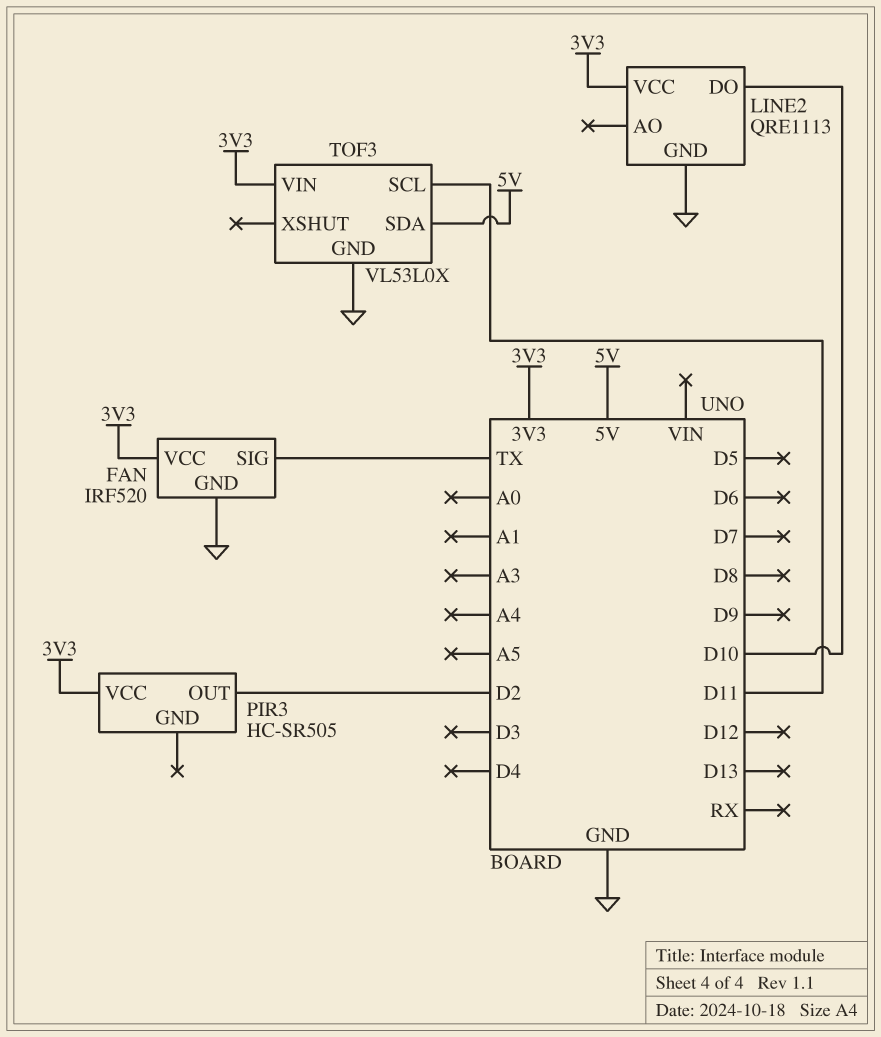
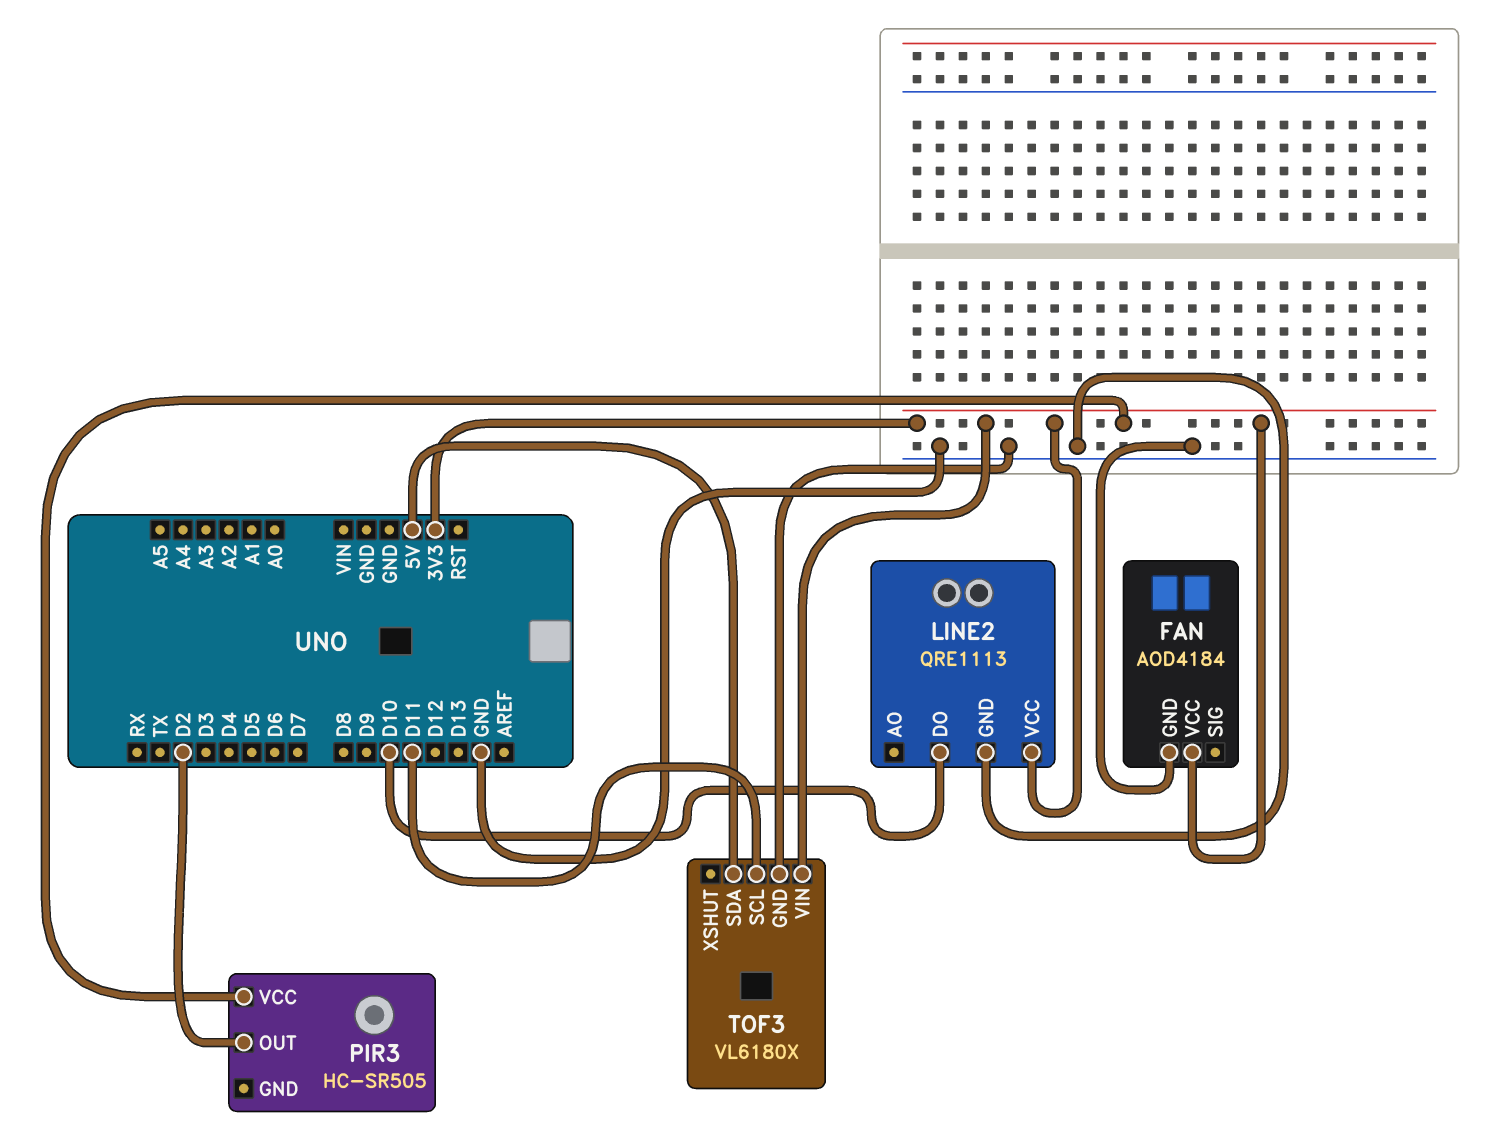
FAN: IRF520 -> AOD4184
FAN pin SIG: TX -> none
TOF3: VL53L0X -> VL6180X

